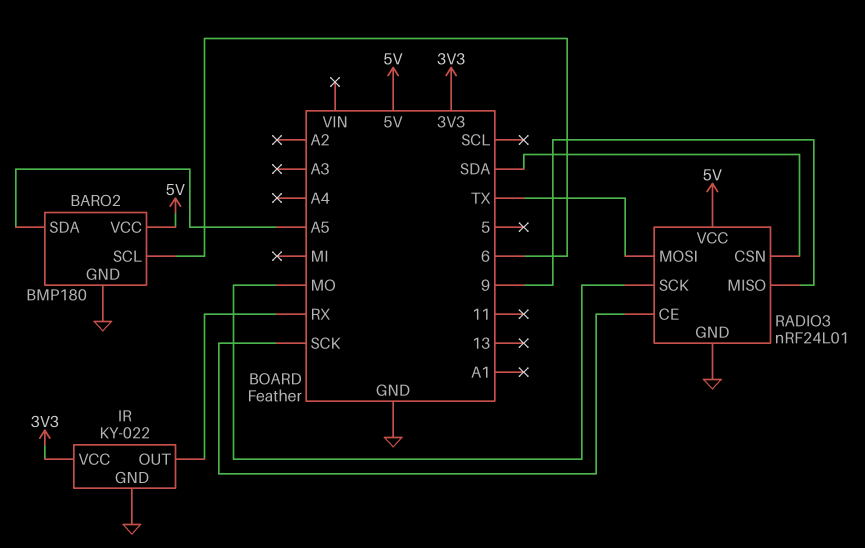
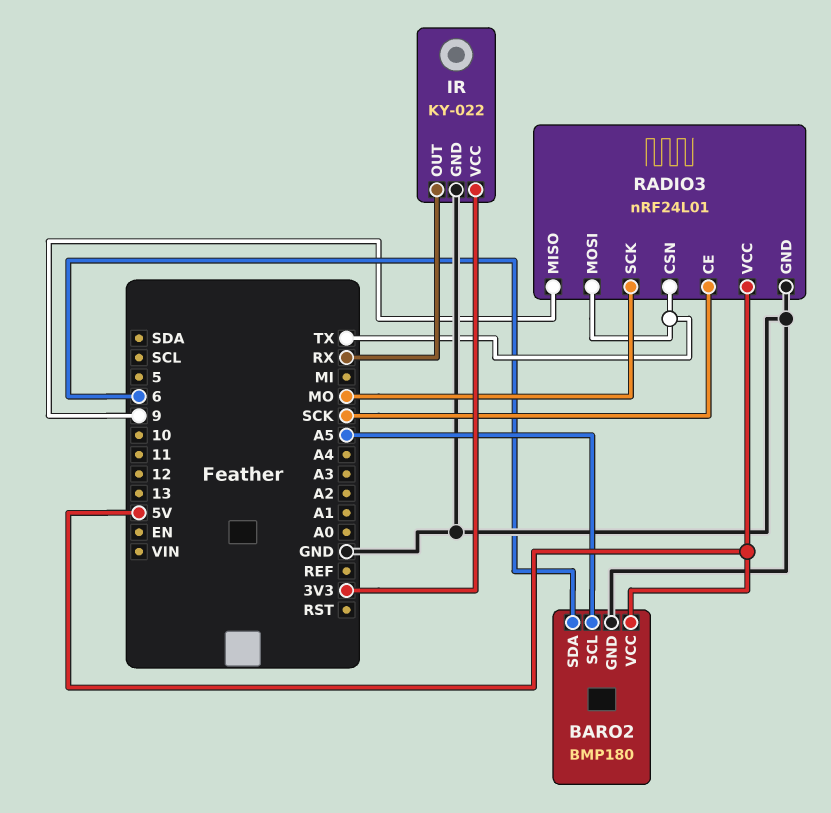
BARO2 pin SCL: 6 -> A5
BARO2 pin SDA: A5 -> 6
RADIO3 pin CSN: SDA -> TX

